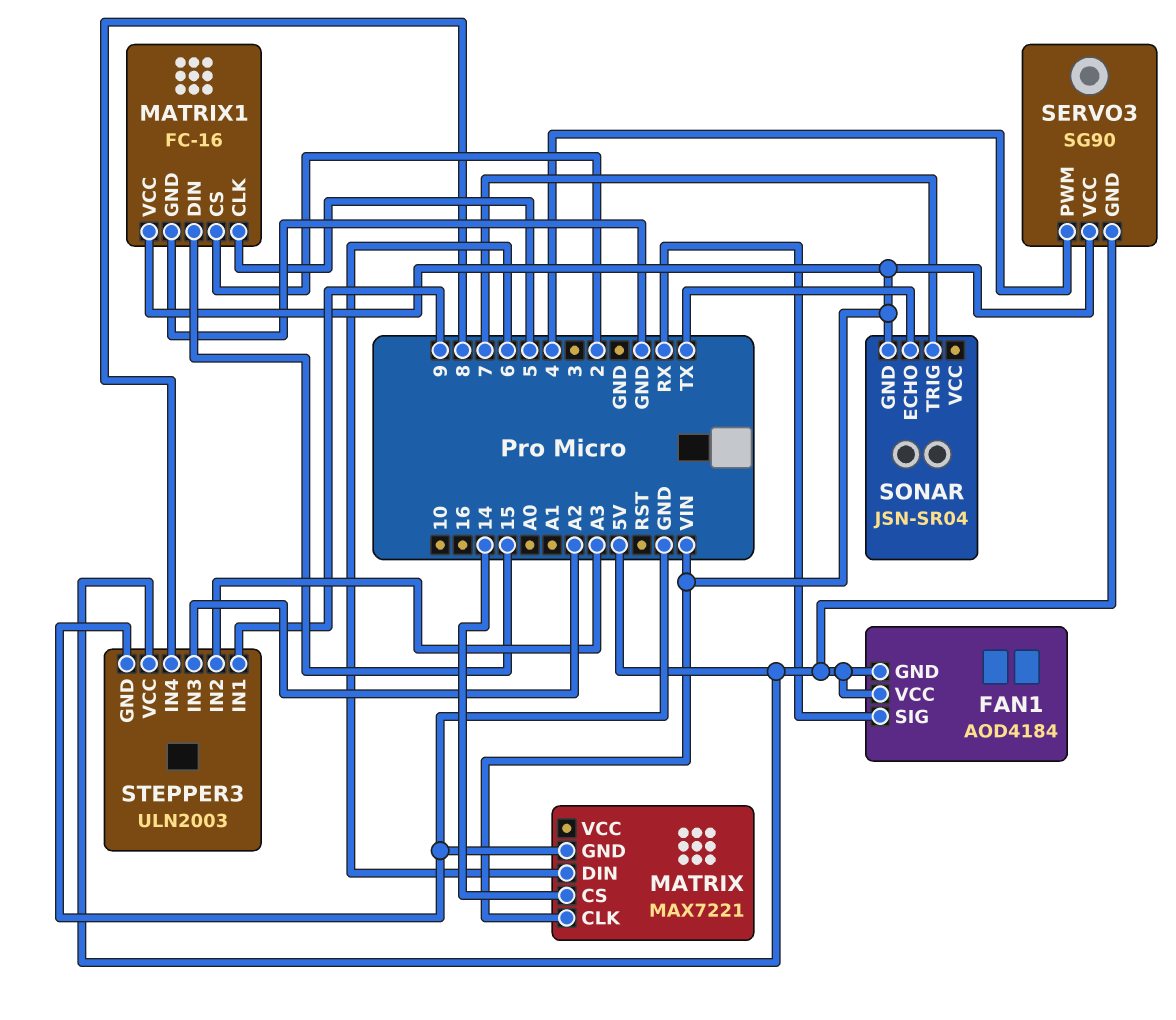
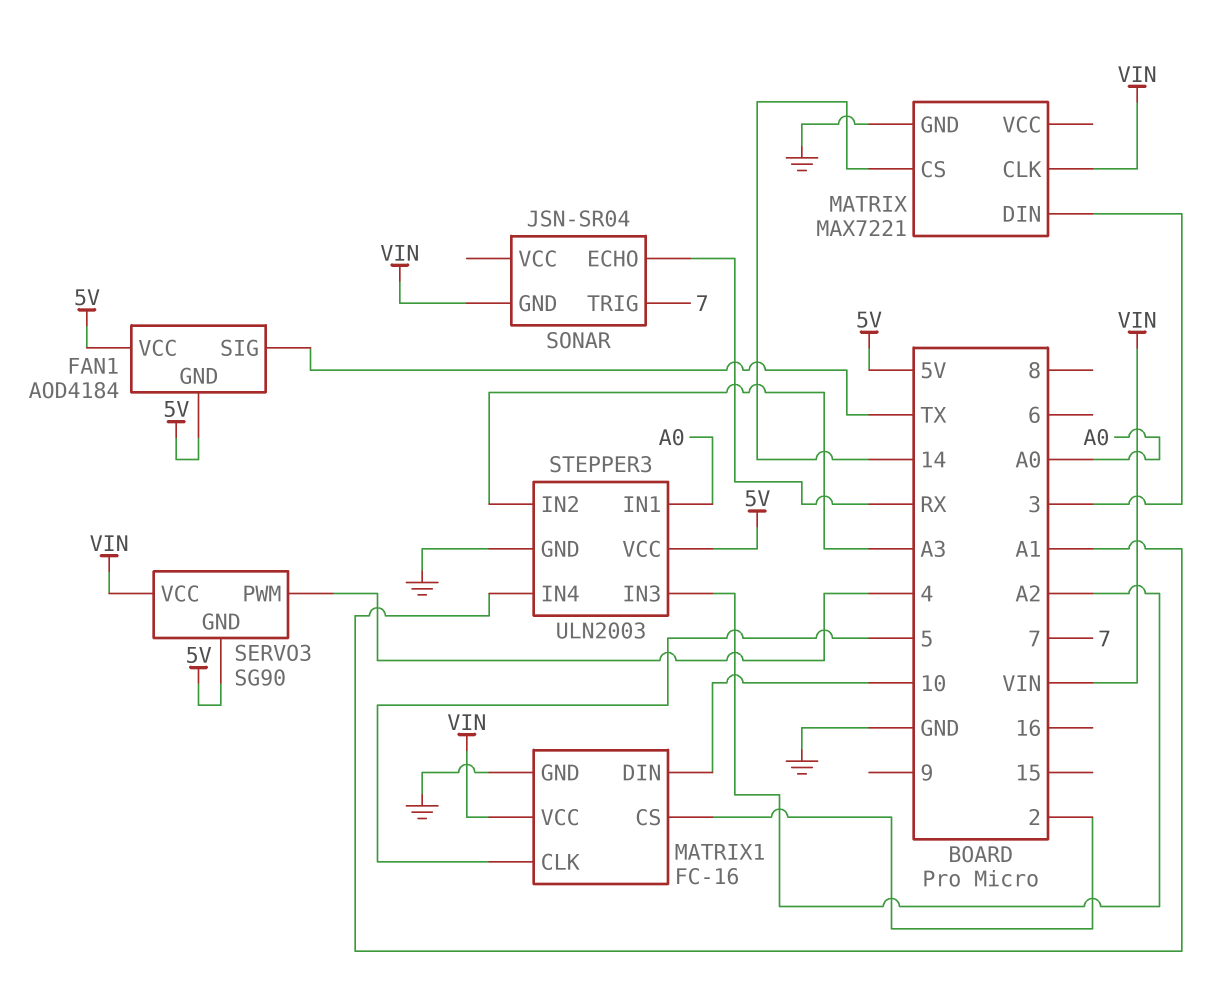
FAN1 pin SIG: RX -> TX
MATRIX pin DIN: 6 -> 3
MATRIX1 pin DIN: 15 -> 10
SONAR pin ECHO: TX -> RX
STEPPER3 pin IN1: 9 -> A0
STEPPER3 pin IN4: 8 -> A1

